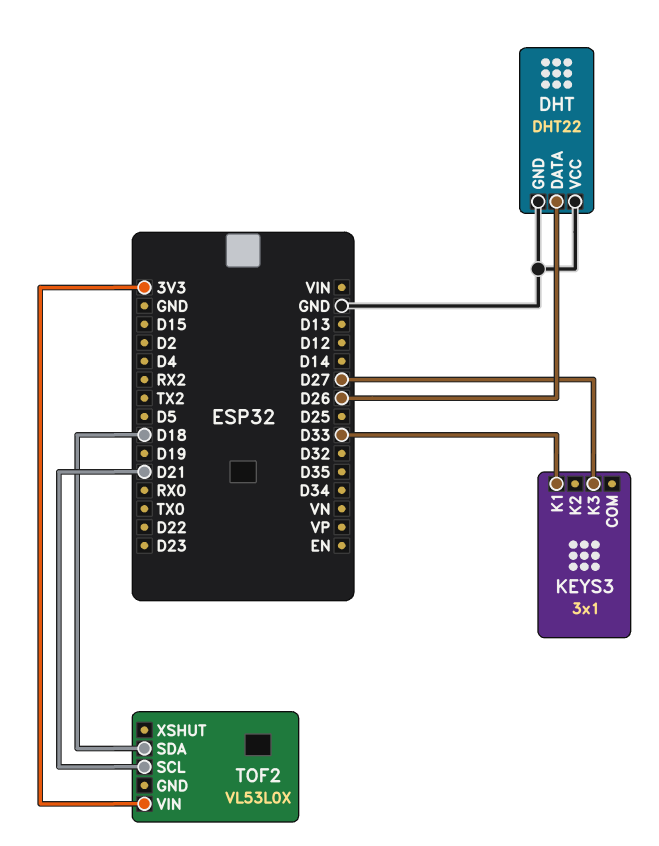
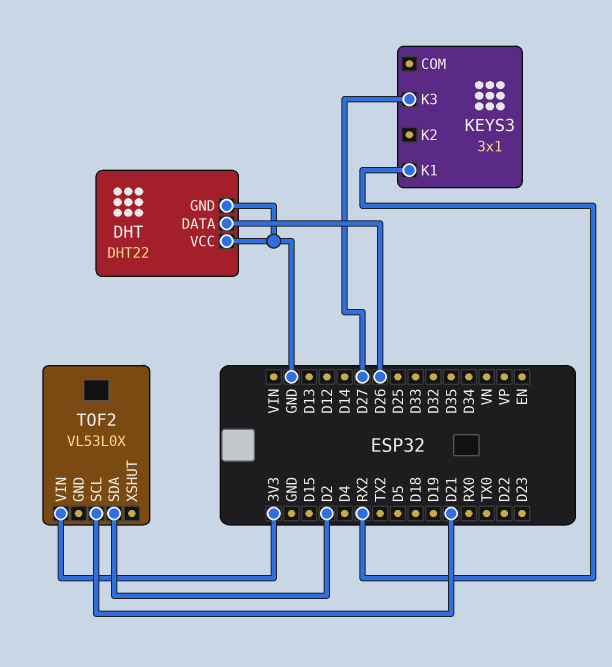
KEYS3 pin K1: D33 -> RX2
TOF2 pin SDA: D18 -> D2

